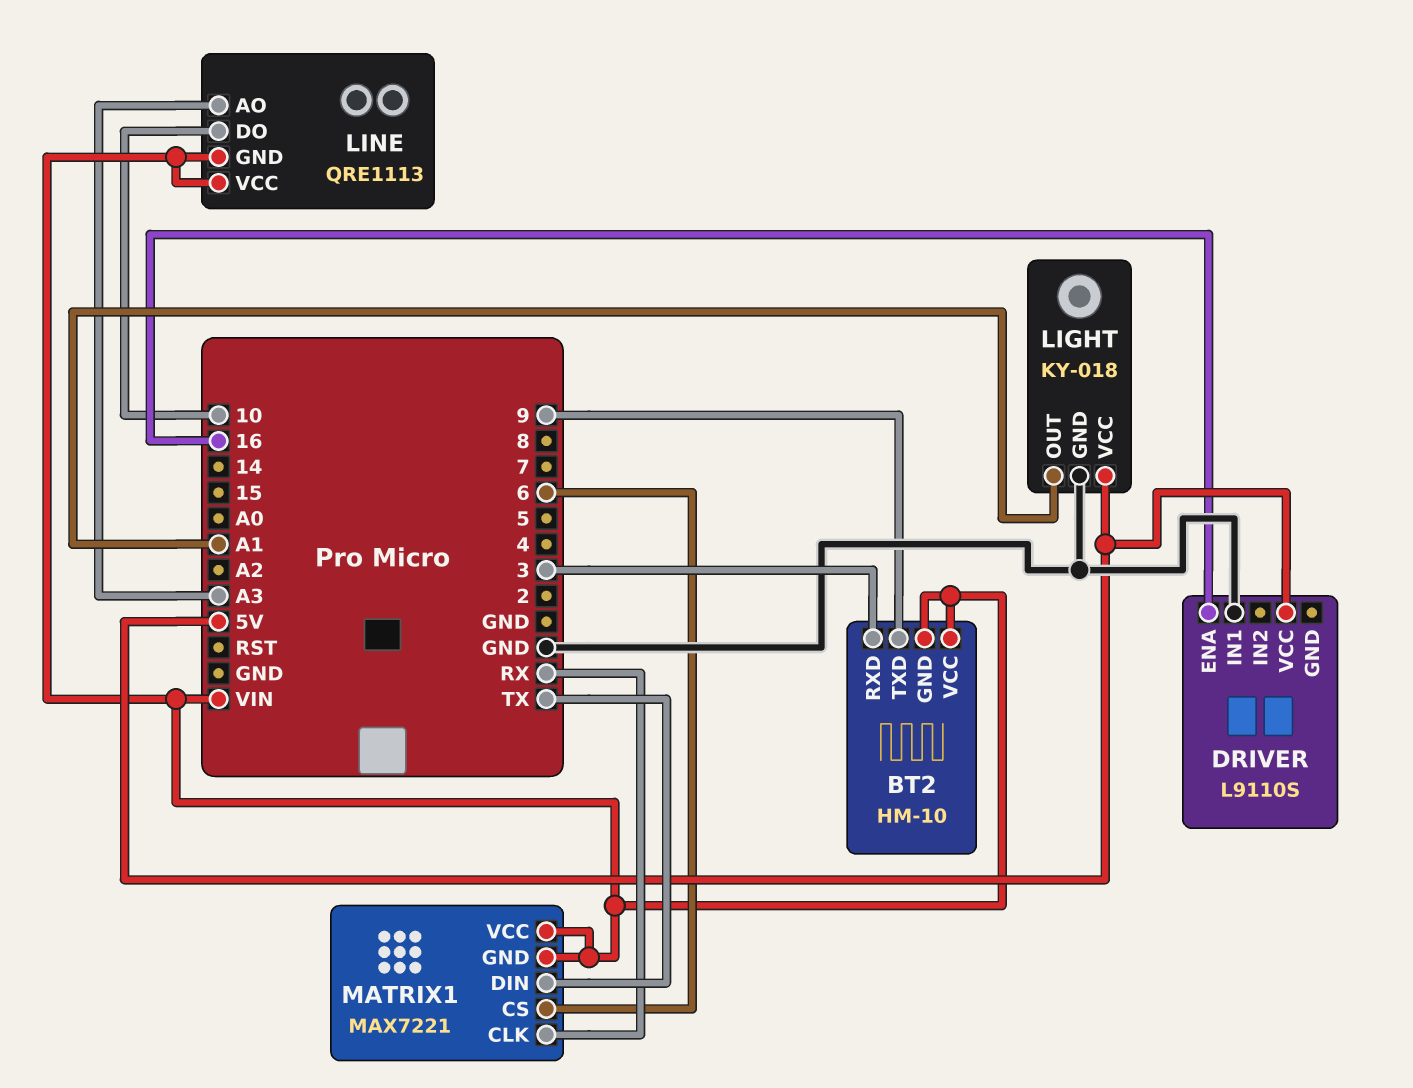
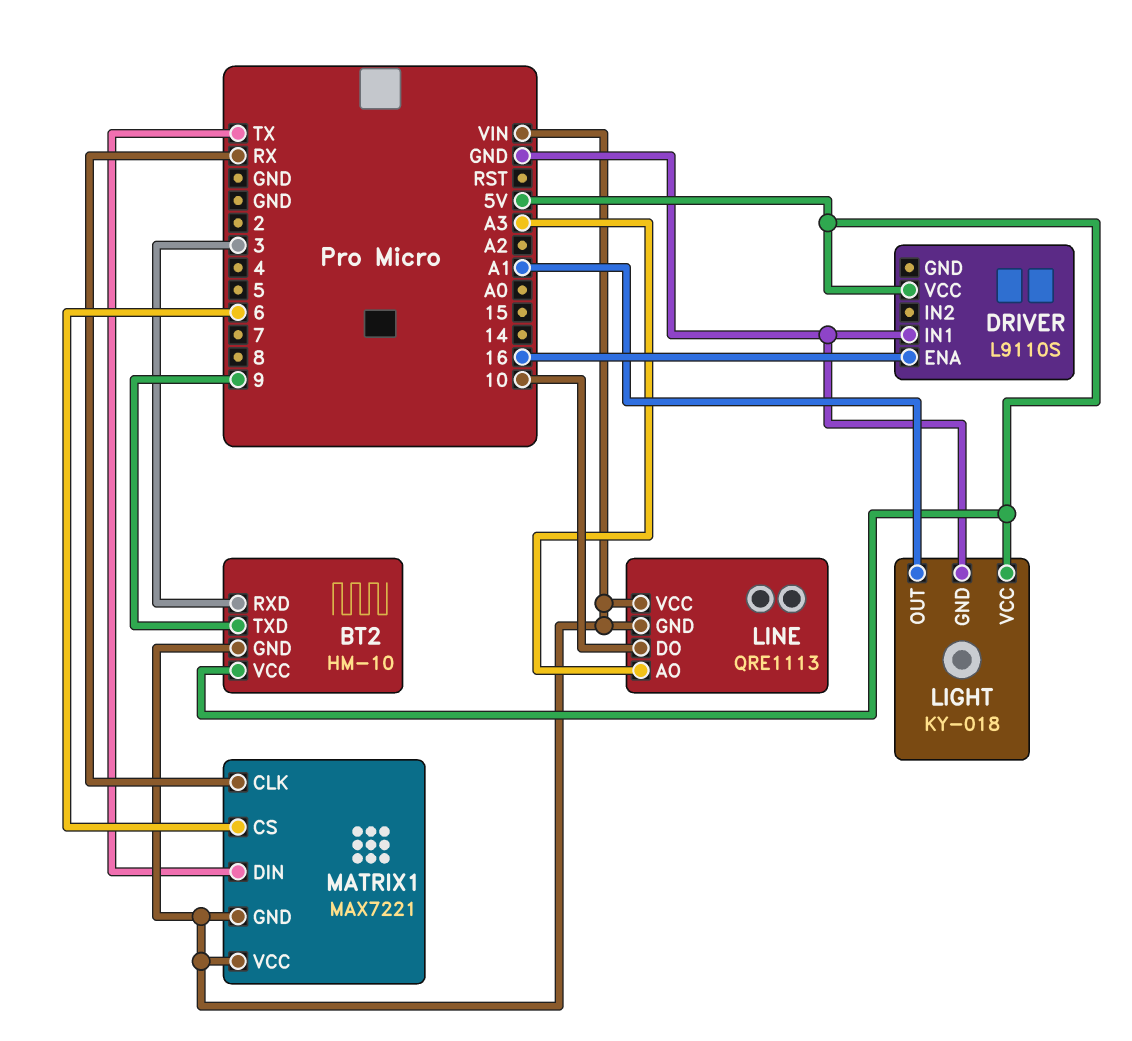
BT2 pin VCC: VIN -> 5V

